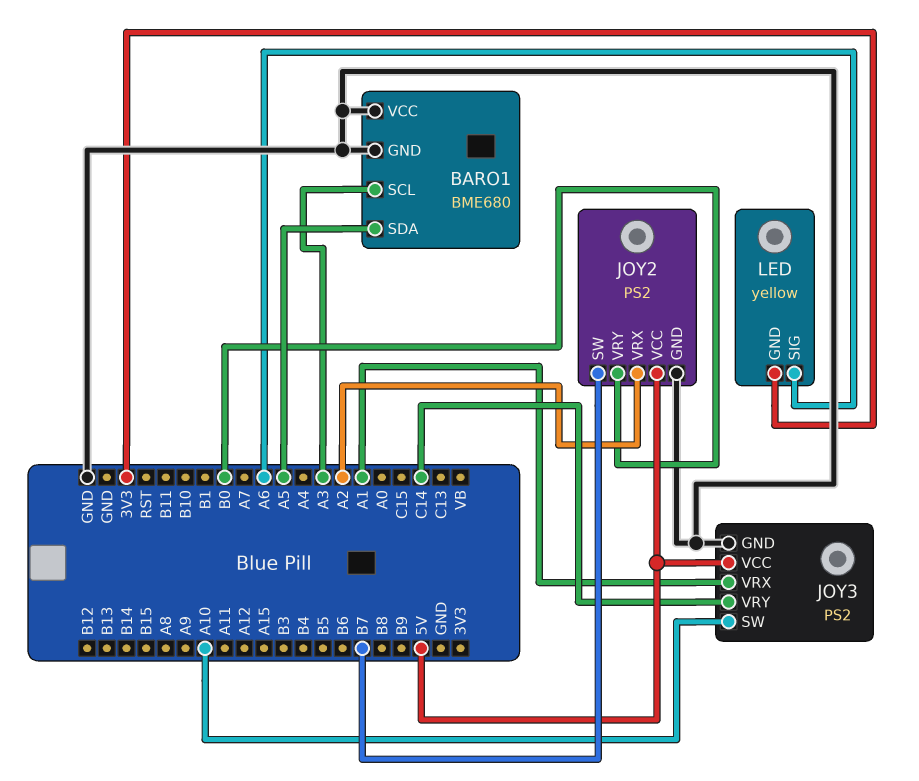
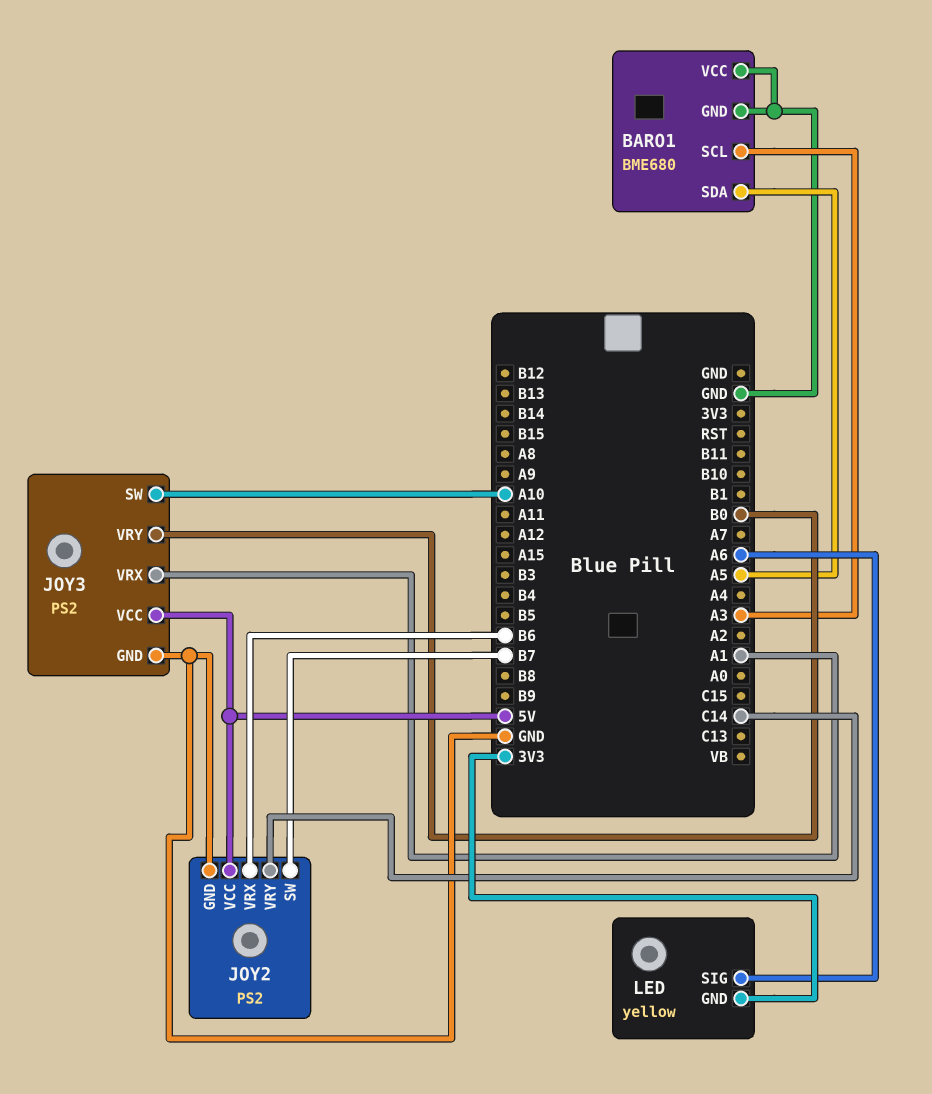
JOY2 pin VRX: A2 -> B6
JOY2 pin VRY: B0 -> C14
JOY3 pin VRY: C14 -> B0

